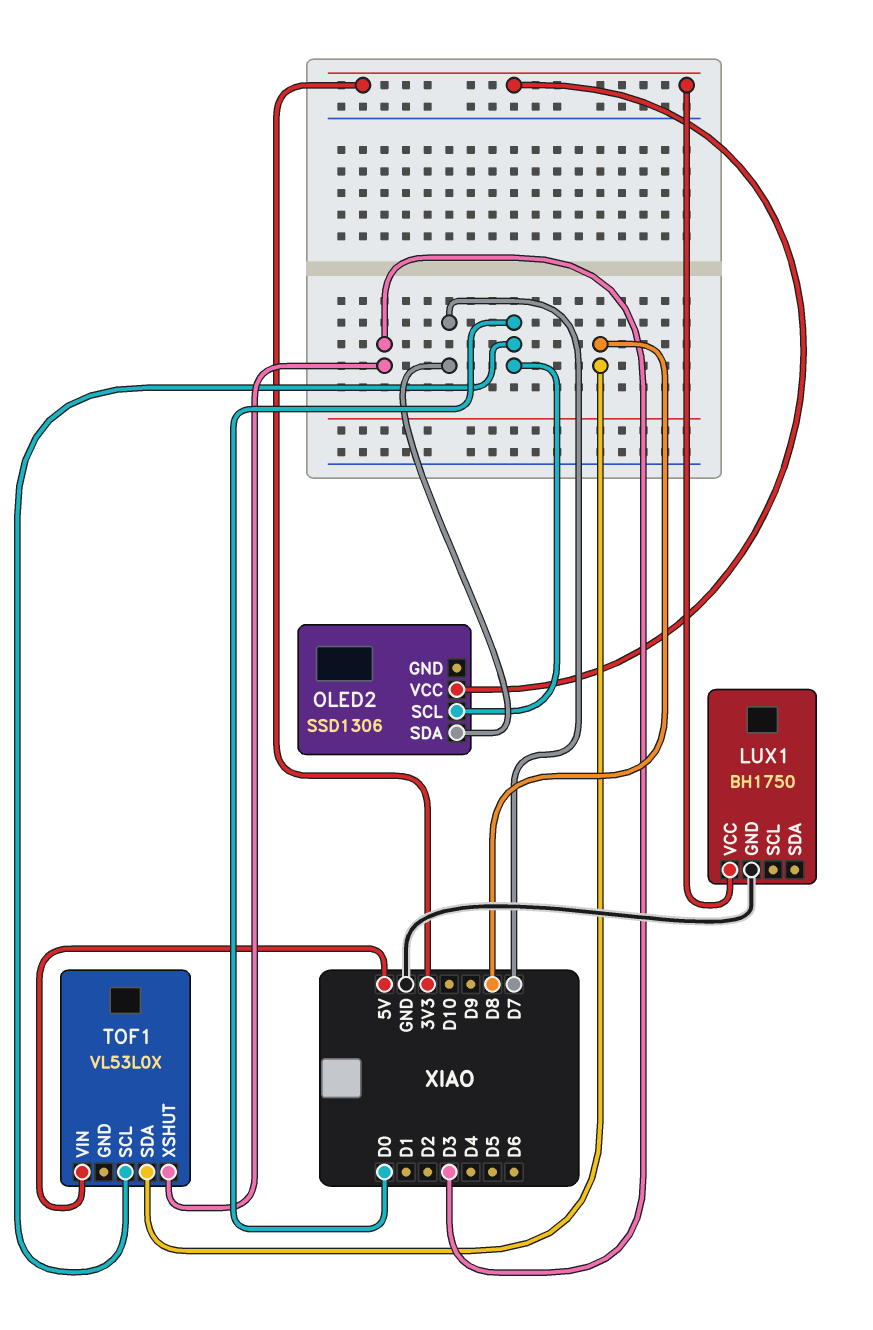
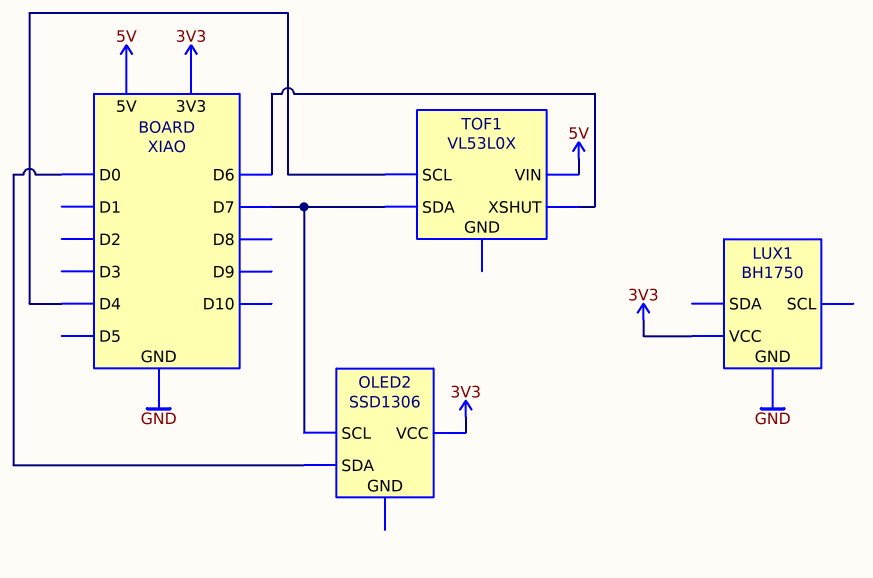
OLED2 pin SCL: D0 -> D7
OLED2 pin SDA: D7 -> D0
TOF1 pin SCL: D0 -> D4
TOF1 pin SDA: D8 -> D7
TOF1 pin XSHUT: D3 -> D6

